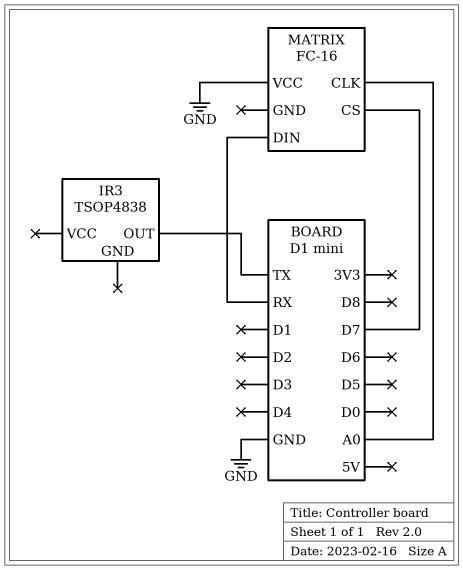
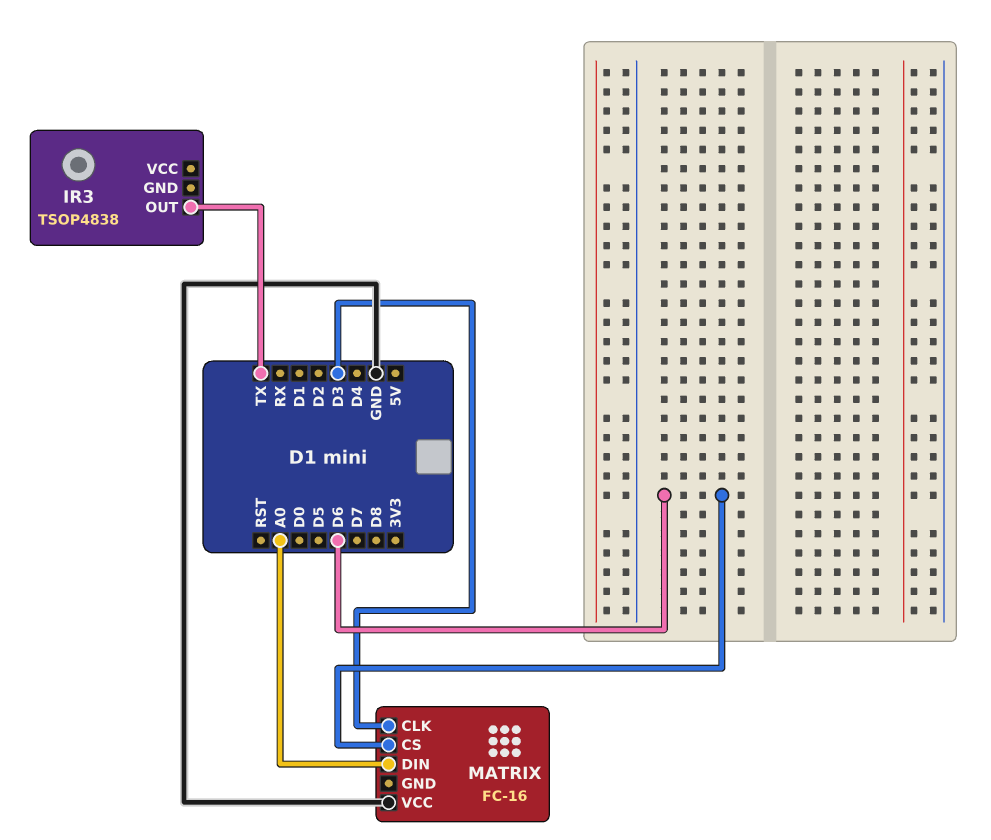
MATRIX pin CLK: A0 -> D3
MATRIX pin CS: D7 -> D6
MATRIX pin DIN: RX -> A0

